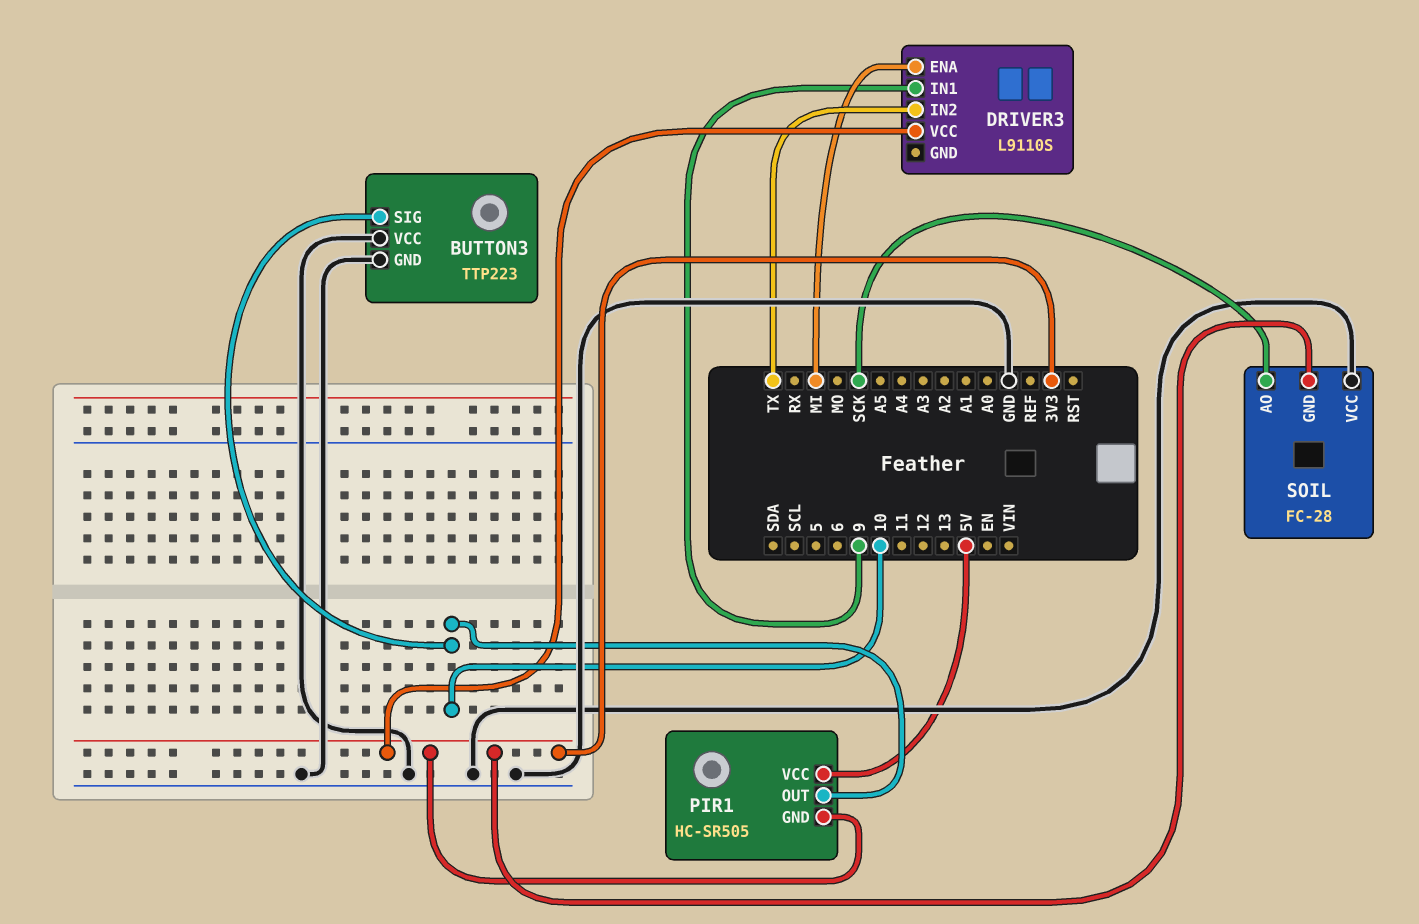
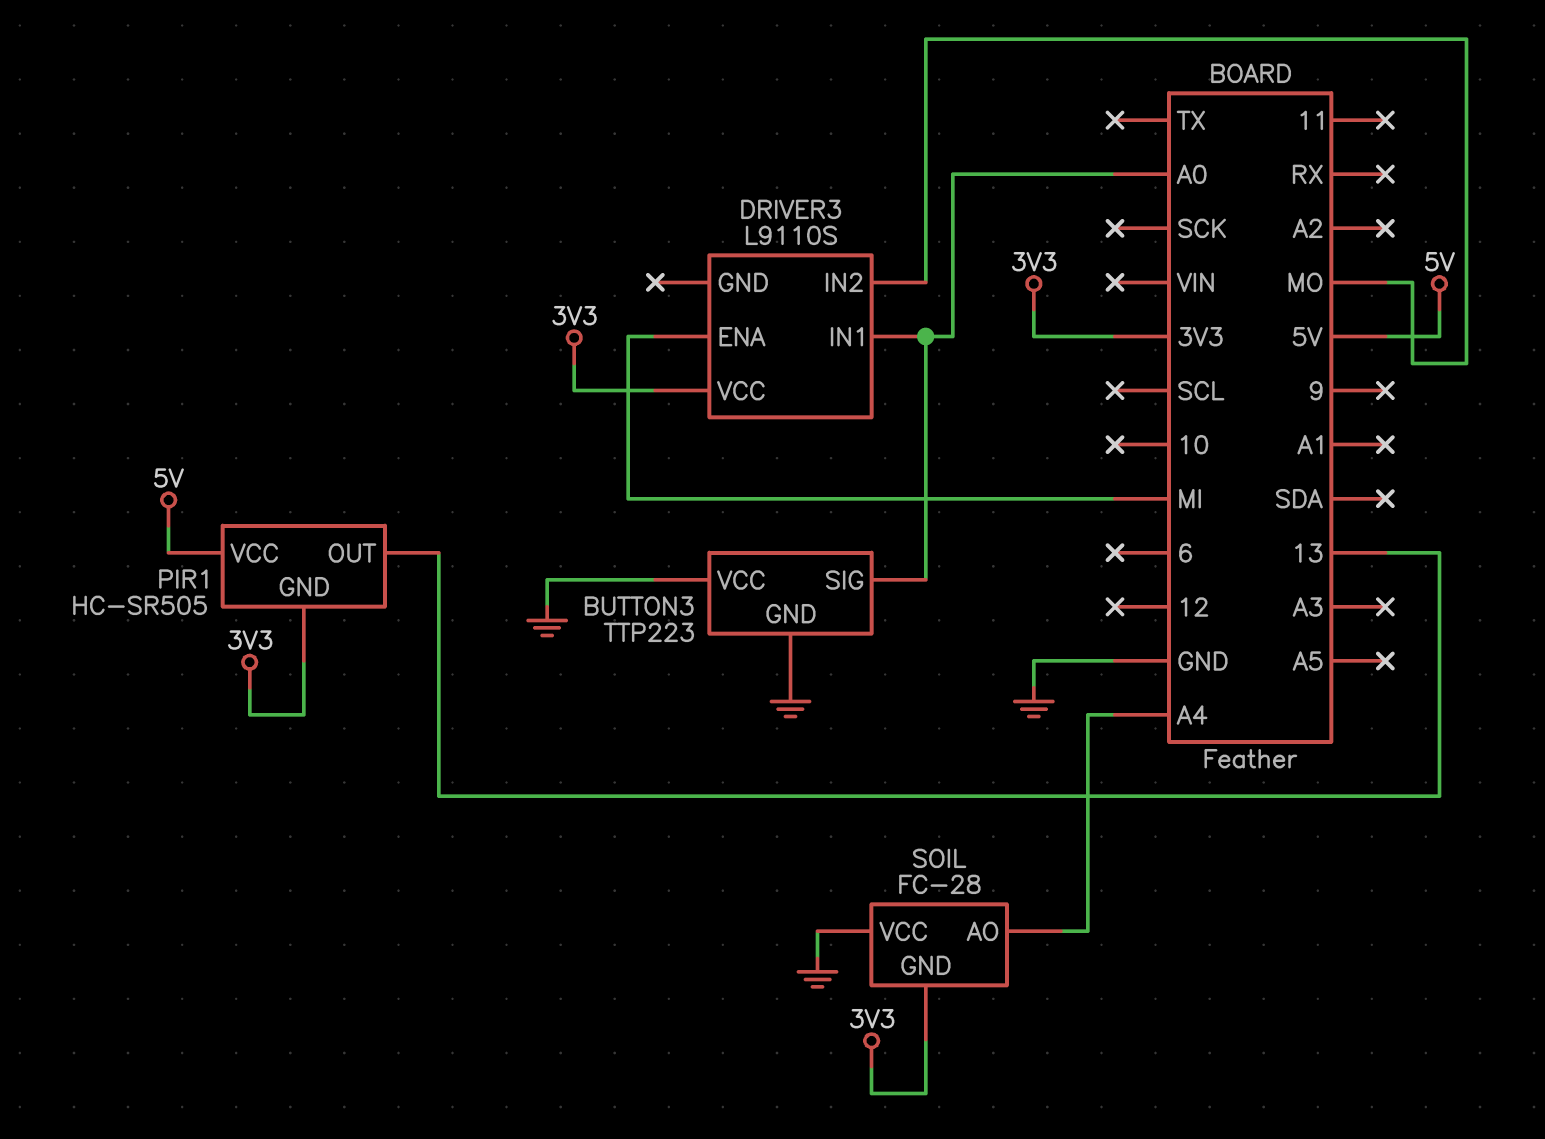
BUTTON3 pin SIG: 10 -> A0
DRIVER3 pin IN1: 9 -> A0
DRIVER3 pin IN2: TX -> MO
PIR1 pin OUT: 10 -> 13
SOIL pin AO: SCK -> A4

